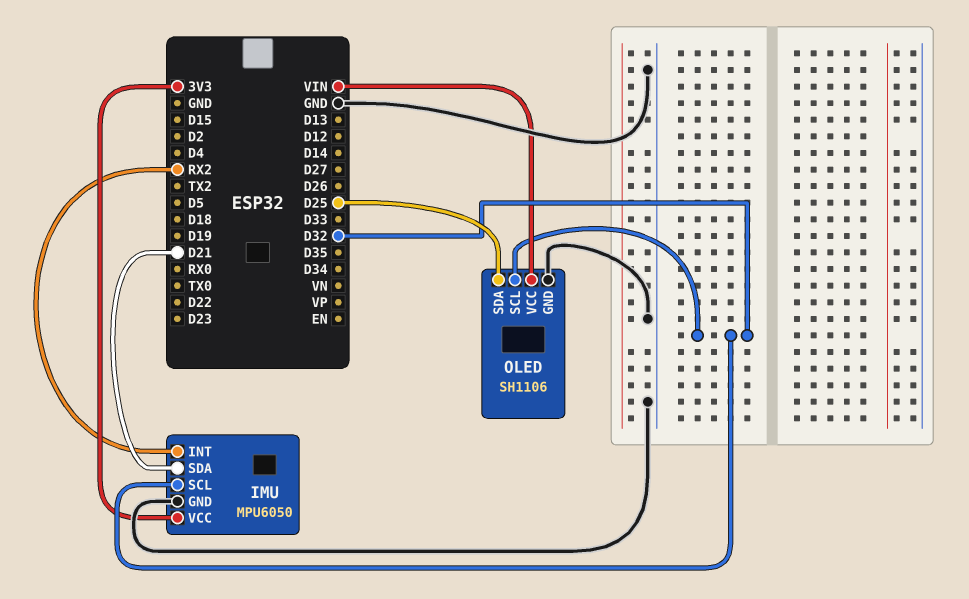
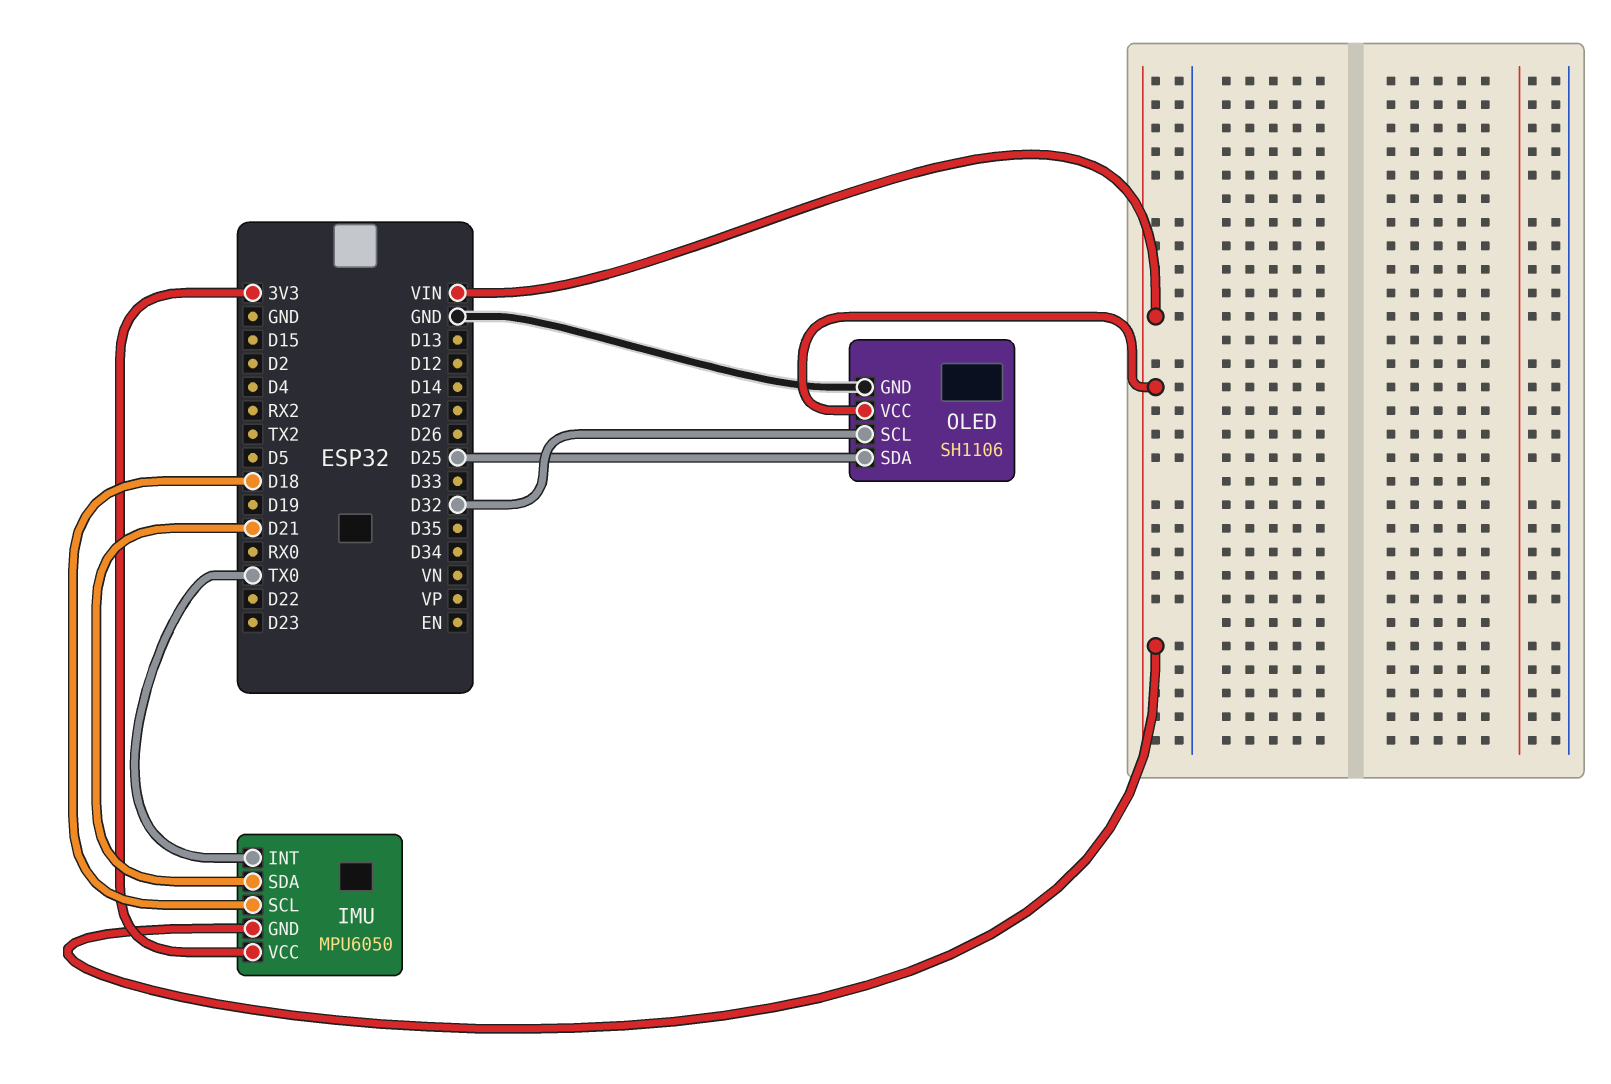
IMU pin GND: GND -> VIN
IMU pin INT: RX2 -> TX0
IMU pin SCL: D32 -> D18

